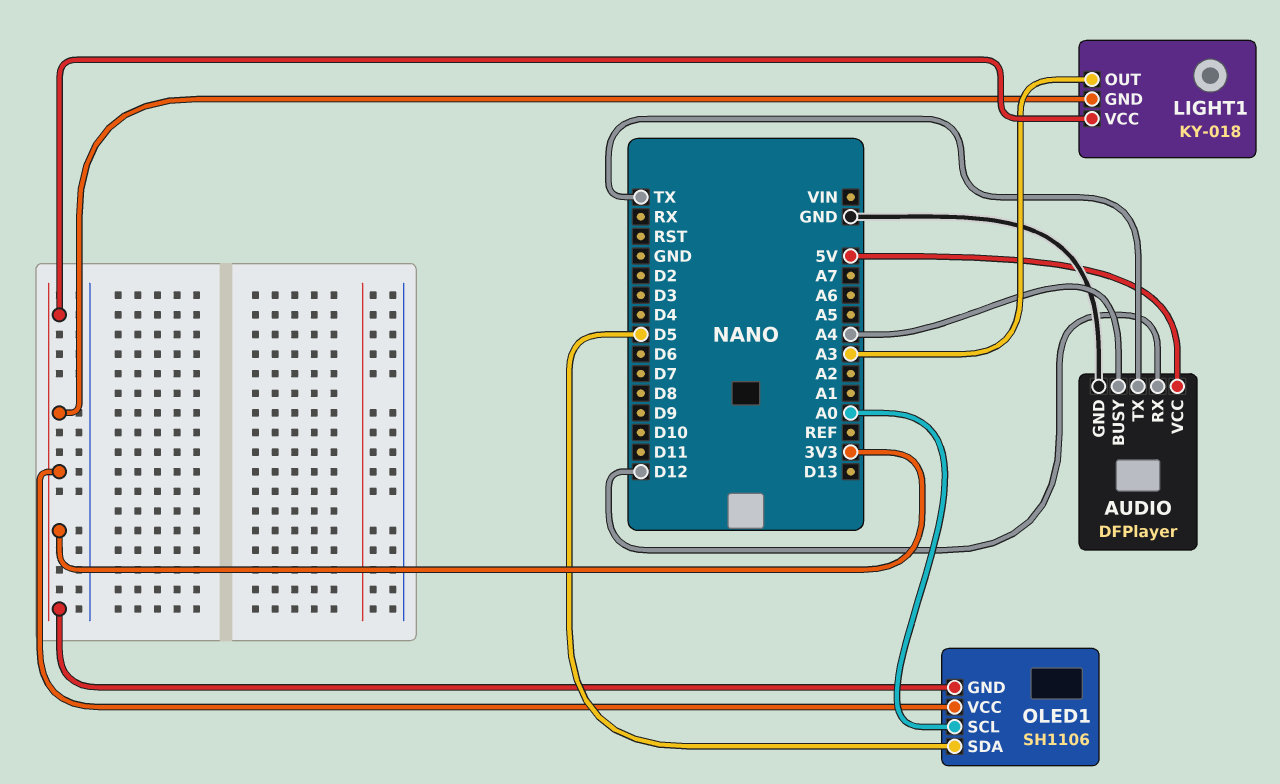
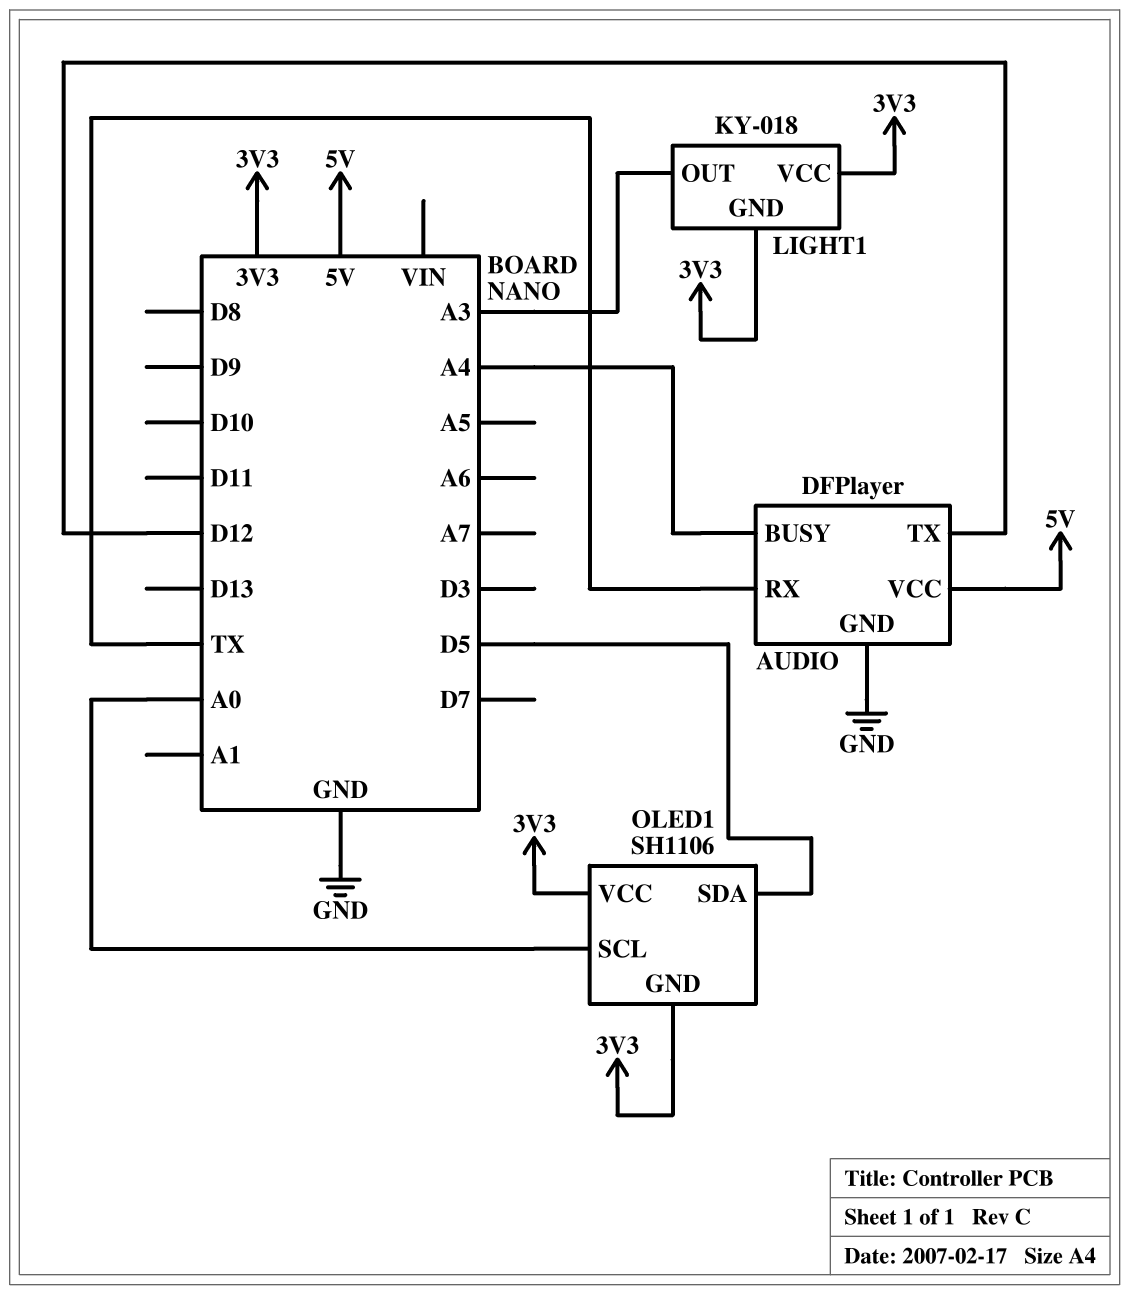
AUDIO pin RX: D12 -> TX
AUDIO pin TX: TX -> D12

